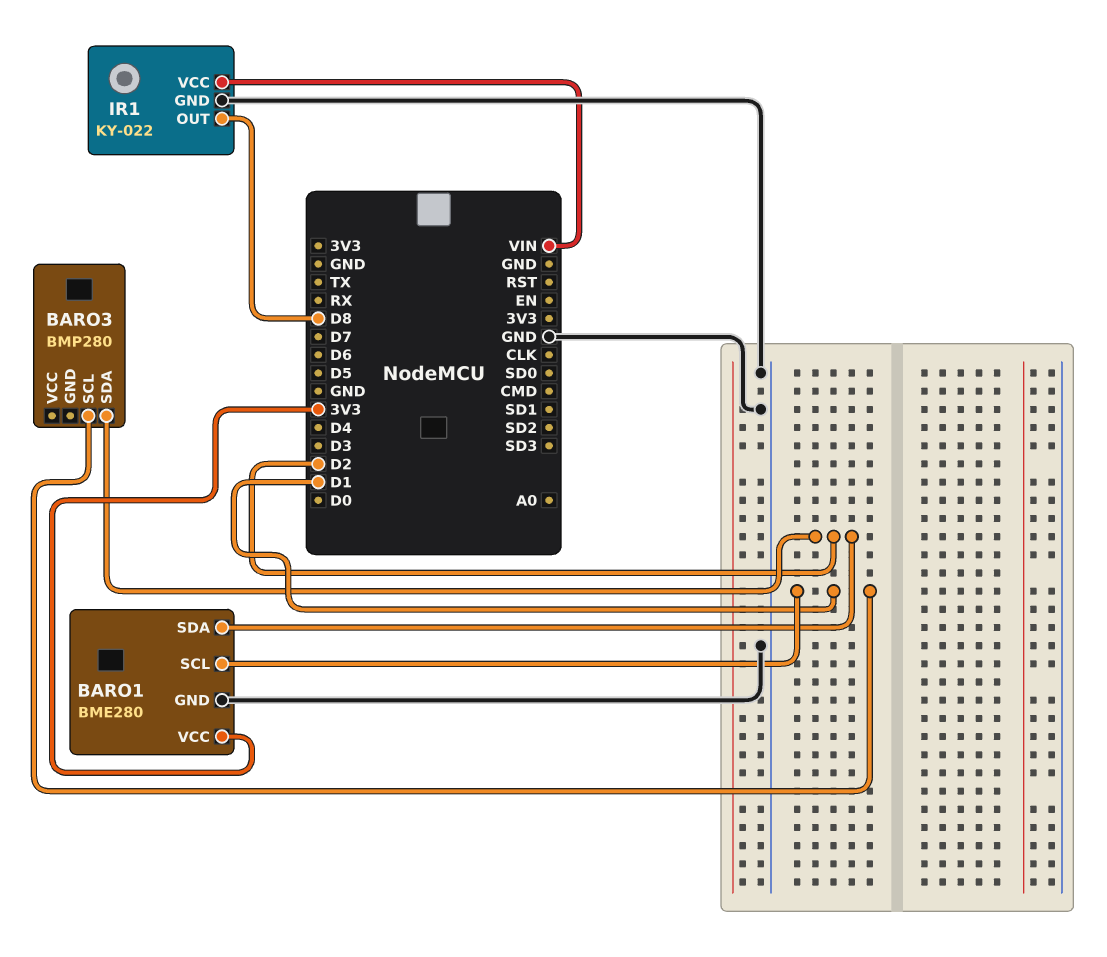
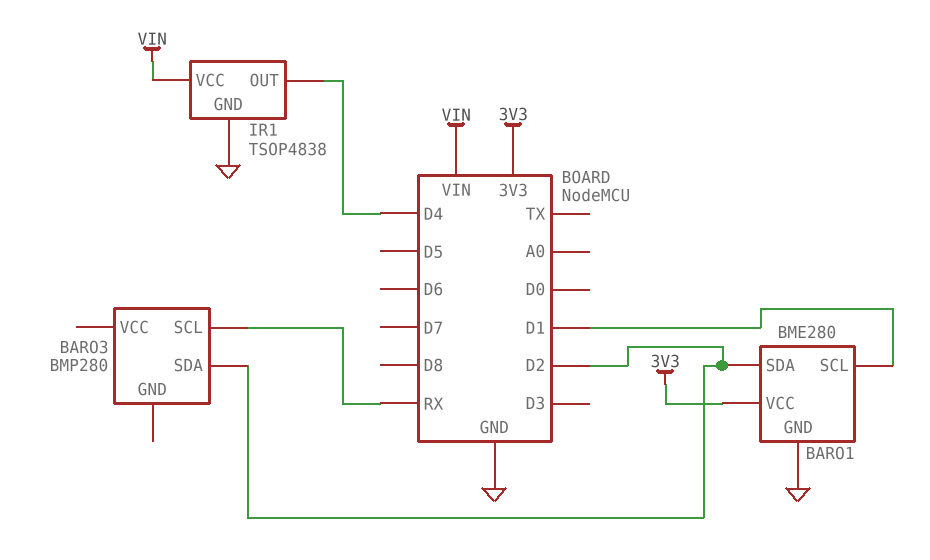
BARO3 pin SCL: D1 -> RX
IR1: KY-022 -> TSOP4838
IR1 pin OUT: D8 -> D4

